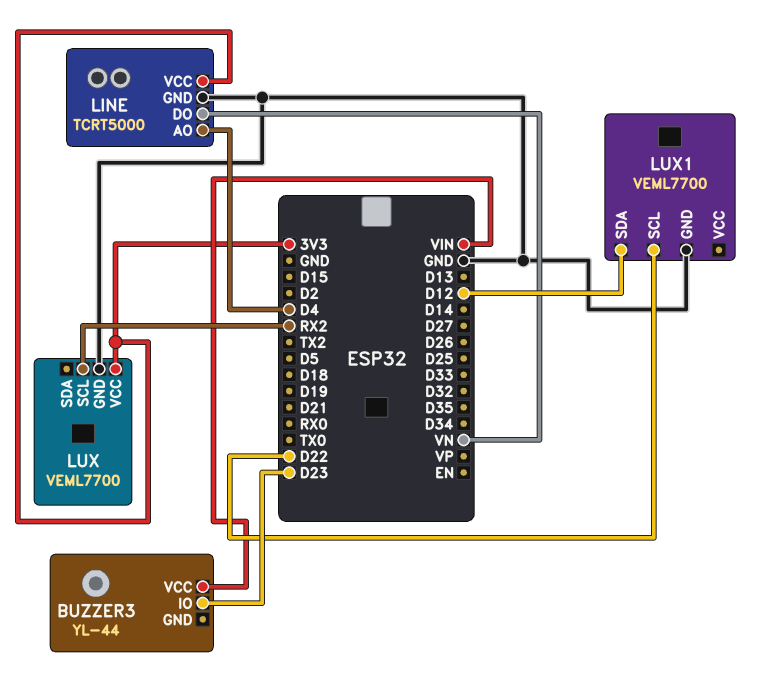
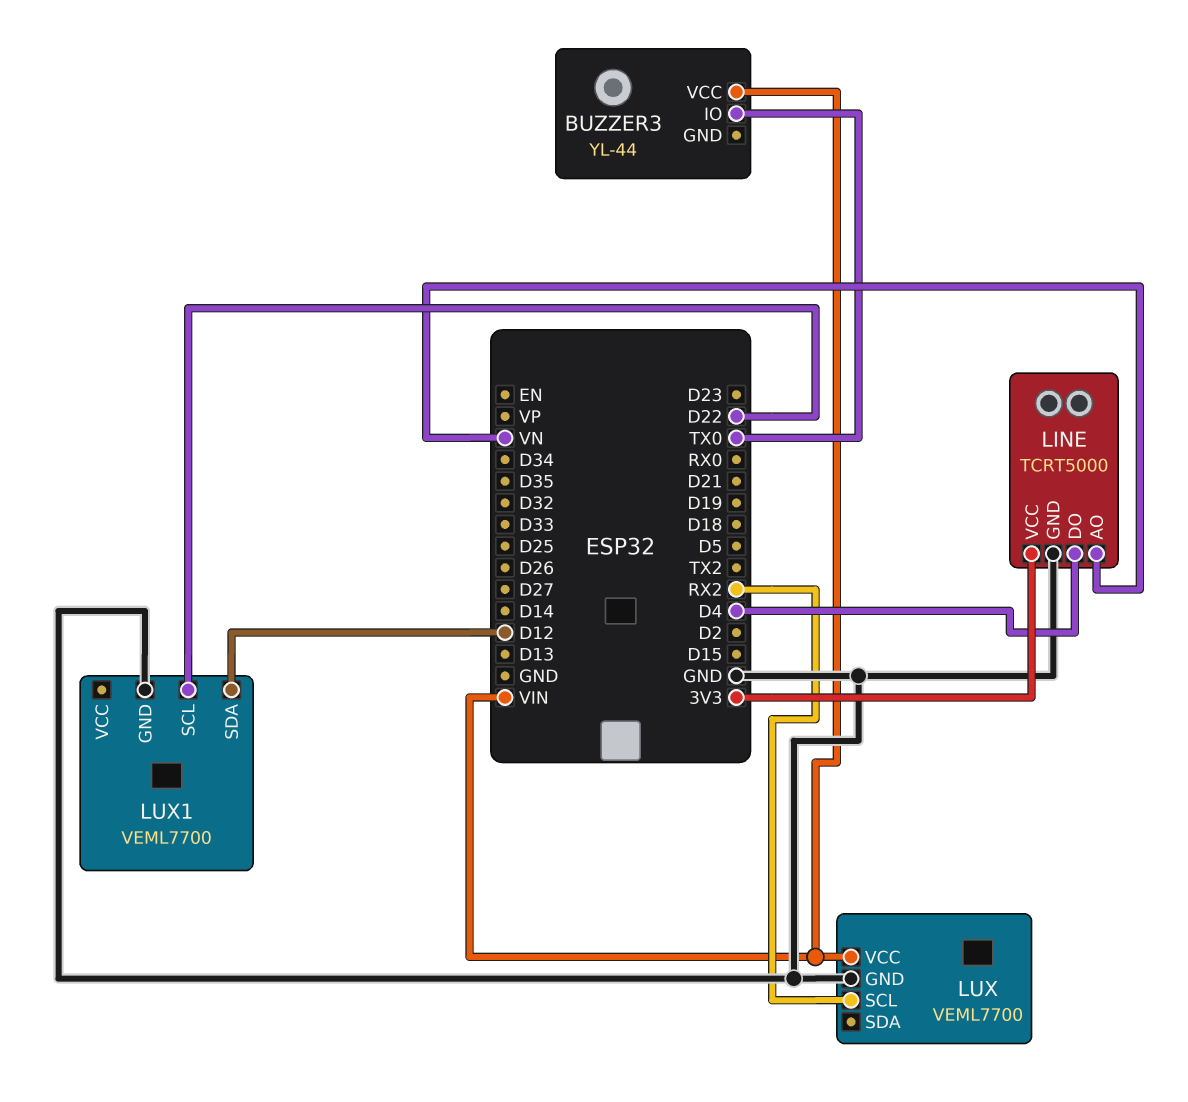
BUZZER3 pin IO: D23 -> TX0
LINE pin AO: D4 -> VN
LINE pin DO: VN -> D4
LUX pin VCC: 3V3 -> VIN

